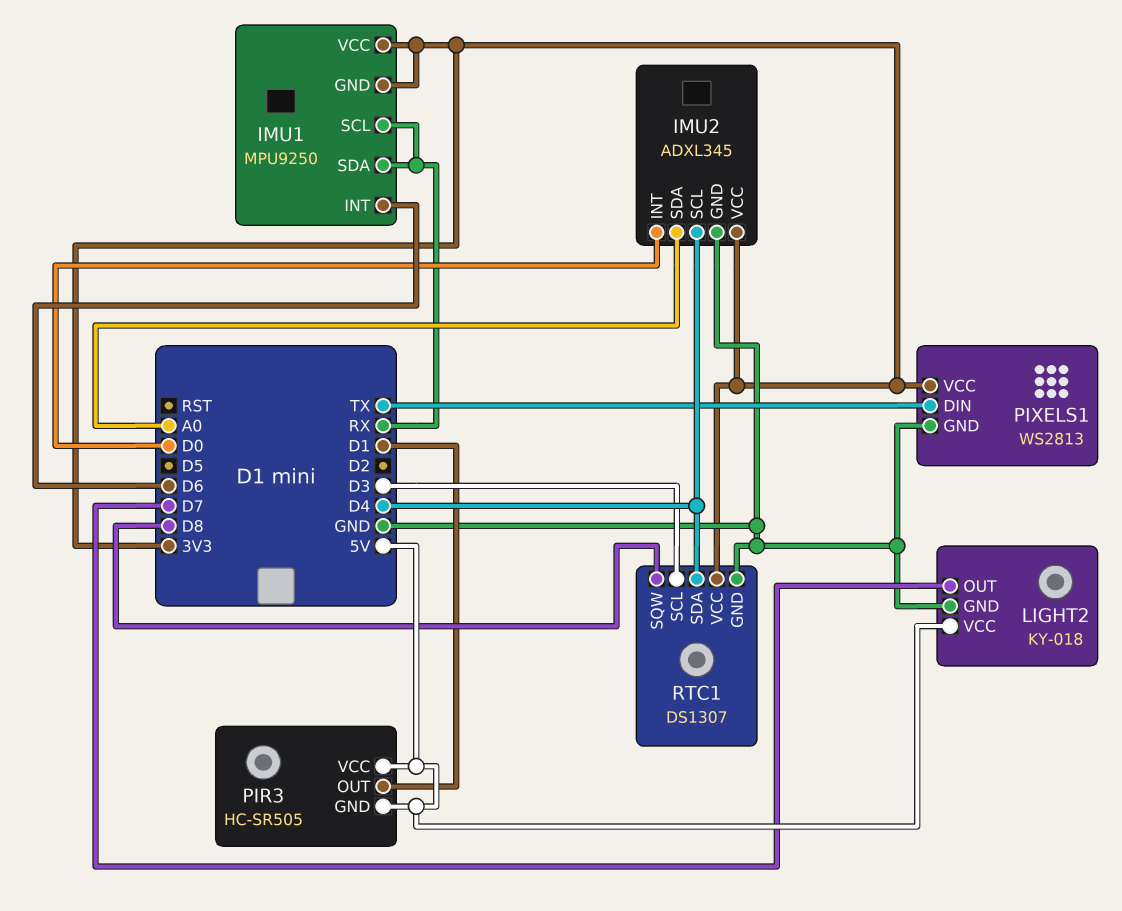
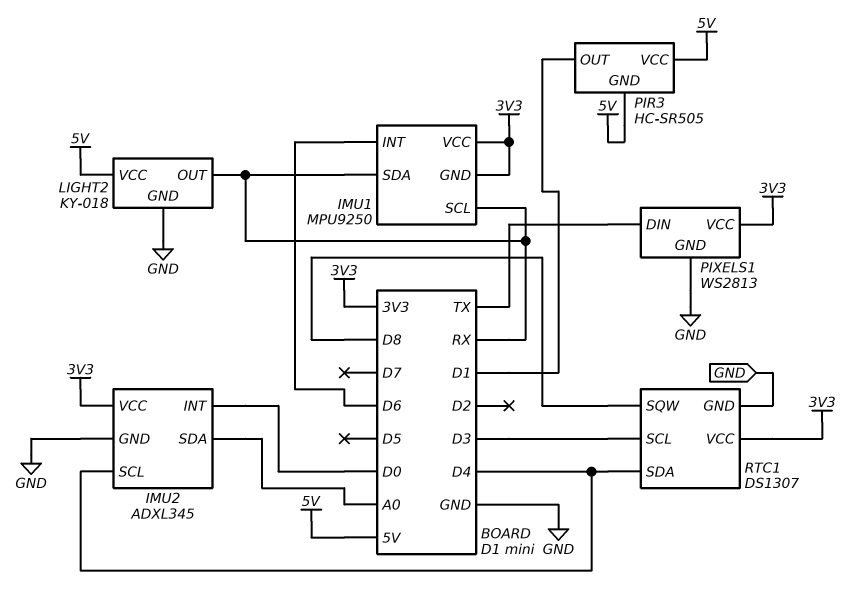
LIGHT2 pin OUT: D7 -> RX

